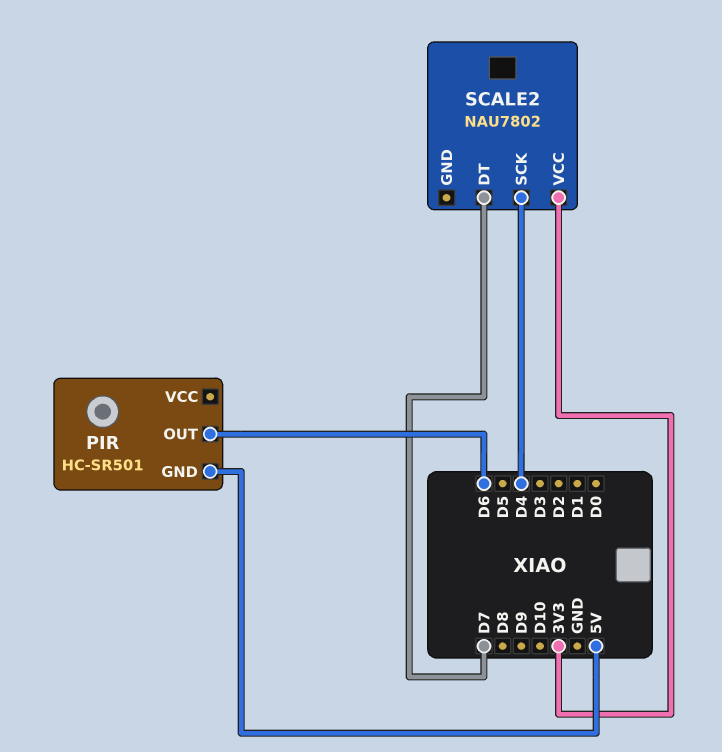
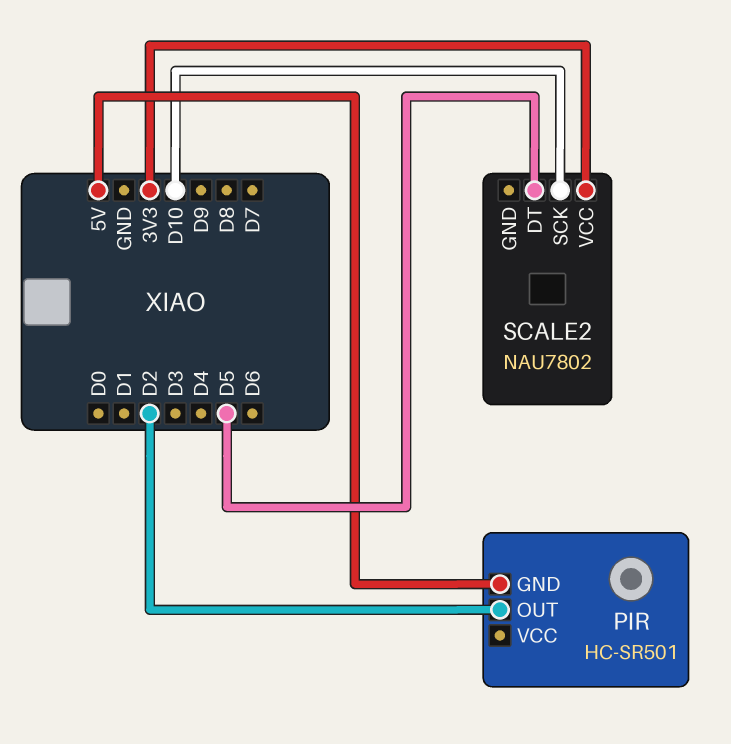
PIR pin OUT: D6 -> D2
SCALE2 pin DT: D7 -> D5
SCALE2 pin SCK: D4 -> D10

